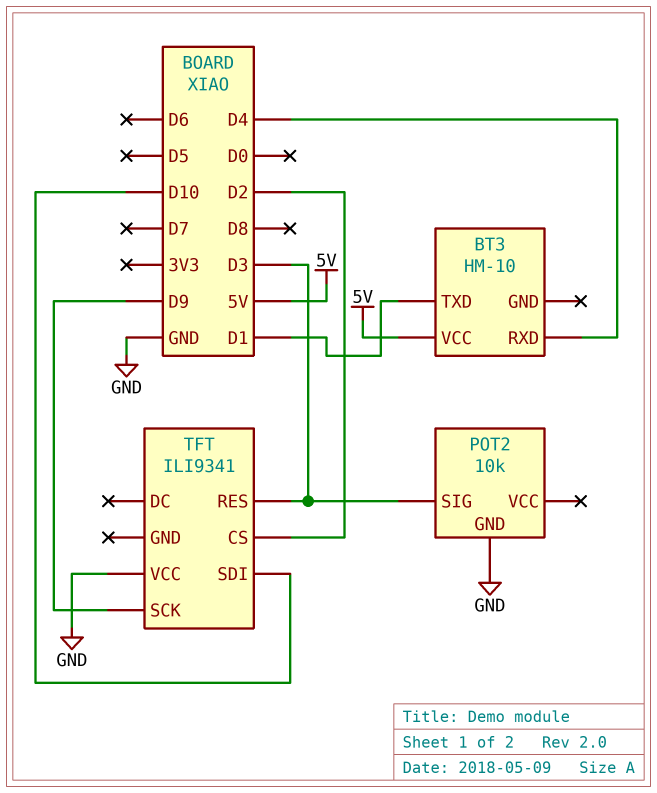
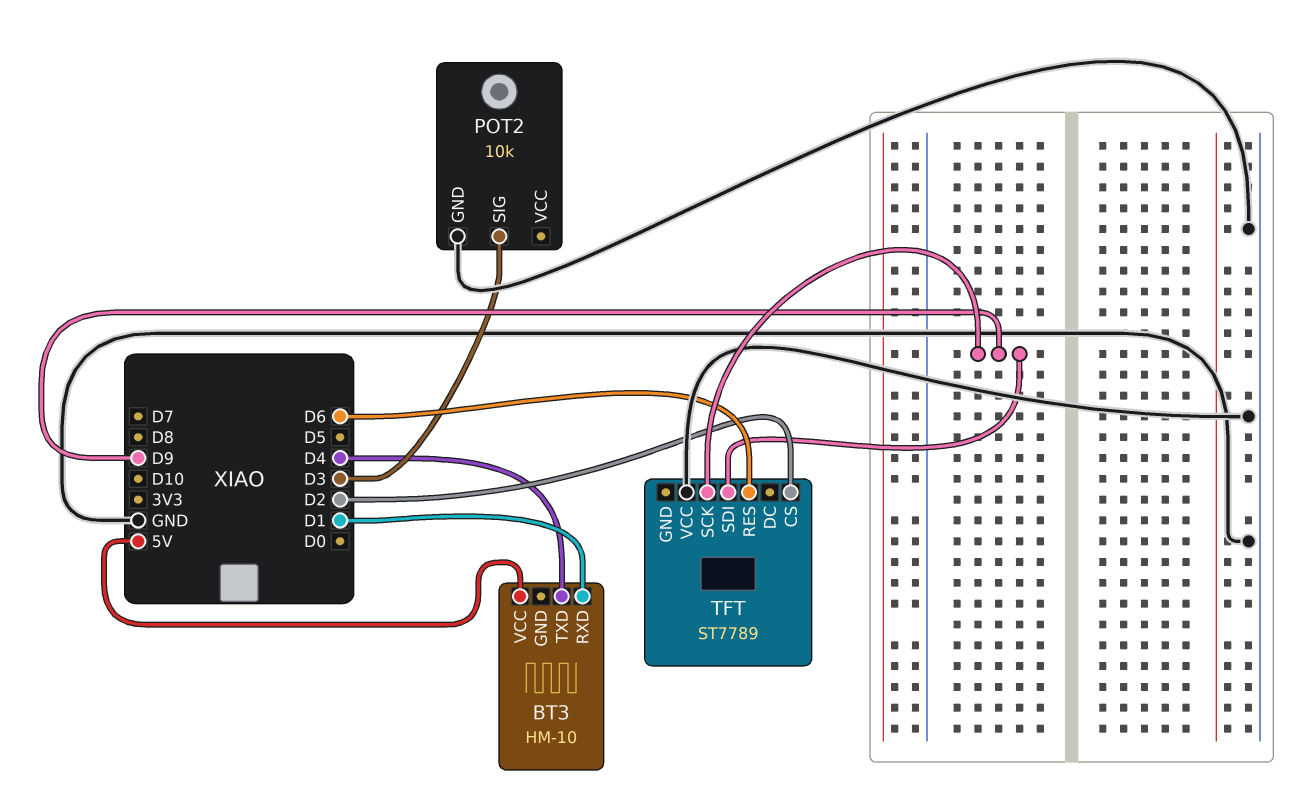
BT3 pin RXD: D4 -> D1
BT3 pin TXD: D1 -> D4
TFT: ILI9341 -> ST7789
TFT pin RES: D3 -> D6
TFT pin SDI: D10 -> D9

